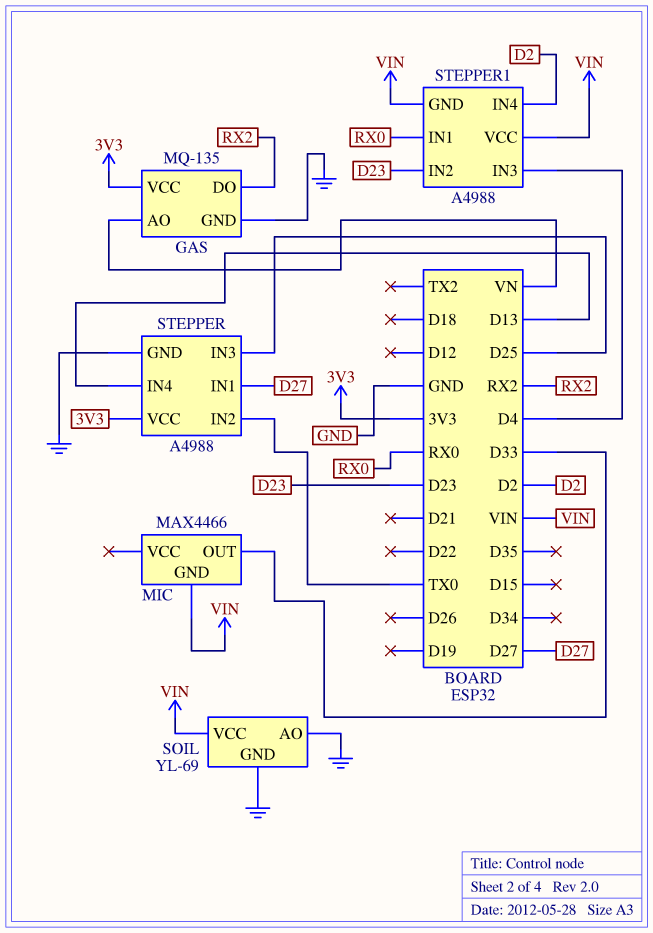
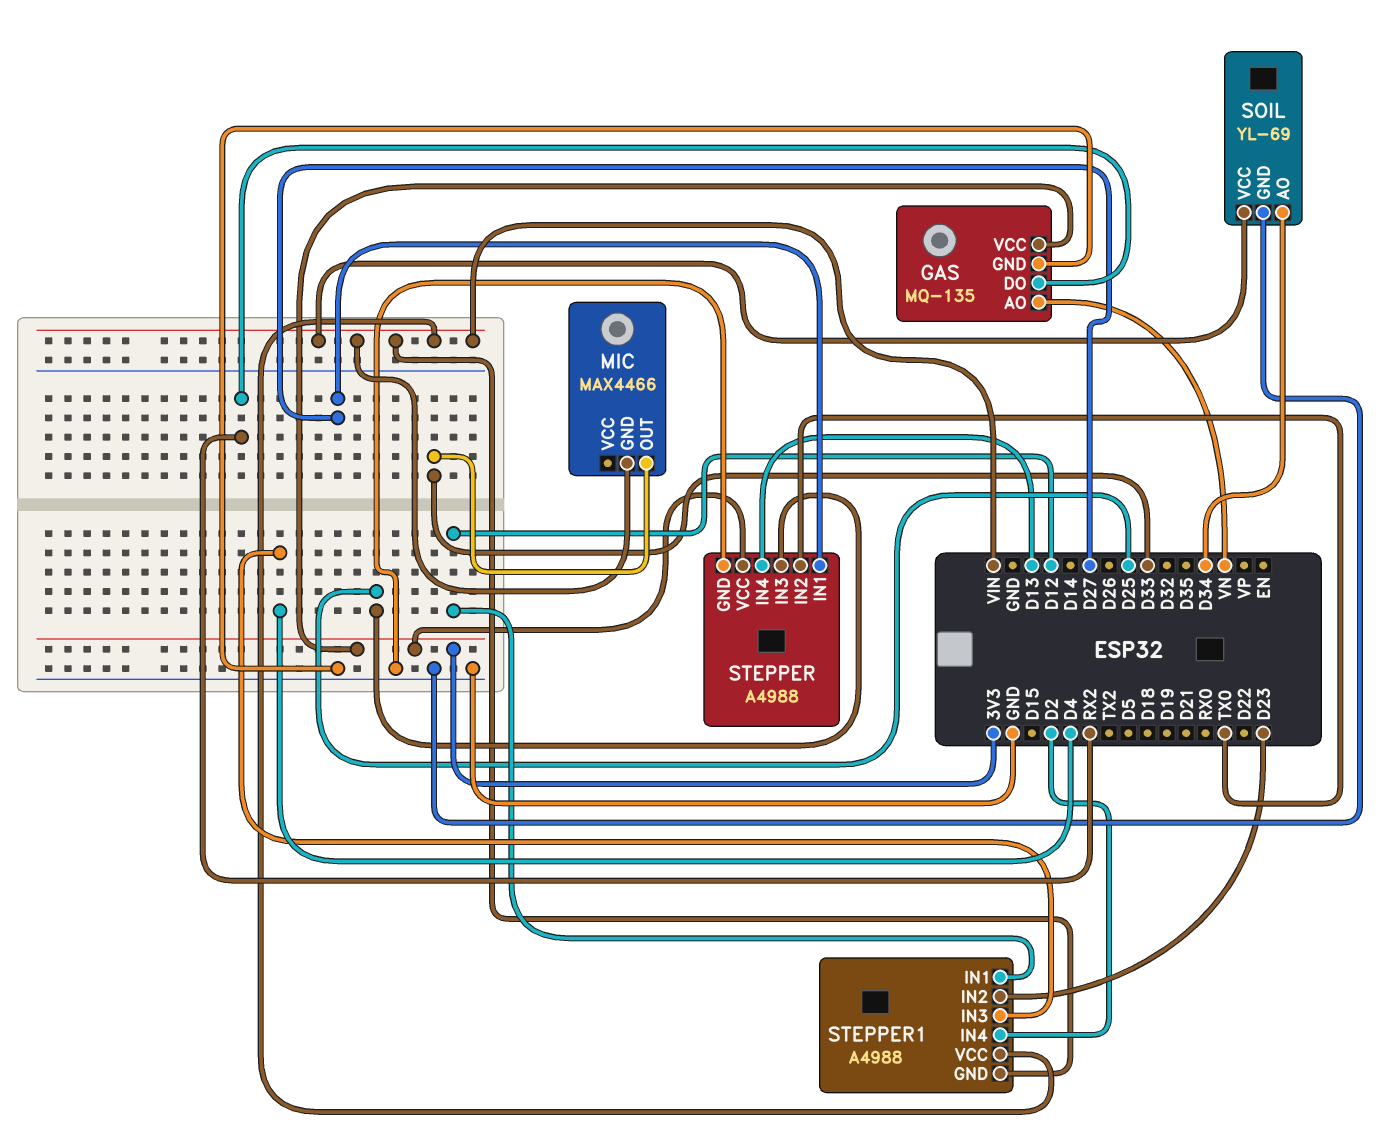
SOIL pin AO: GND -> D34
STEPPER1 pin IN1: RX0 -> D12

